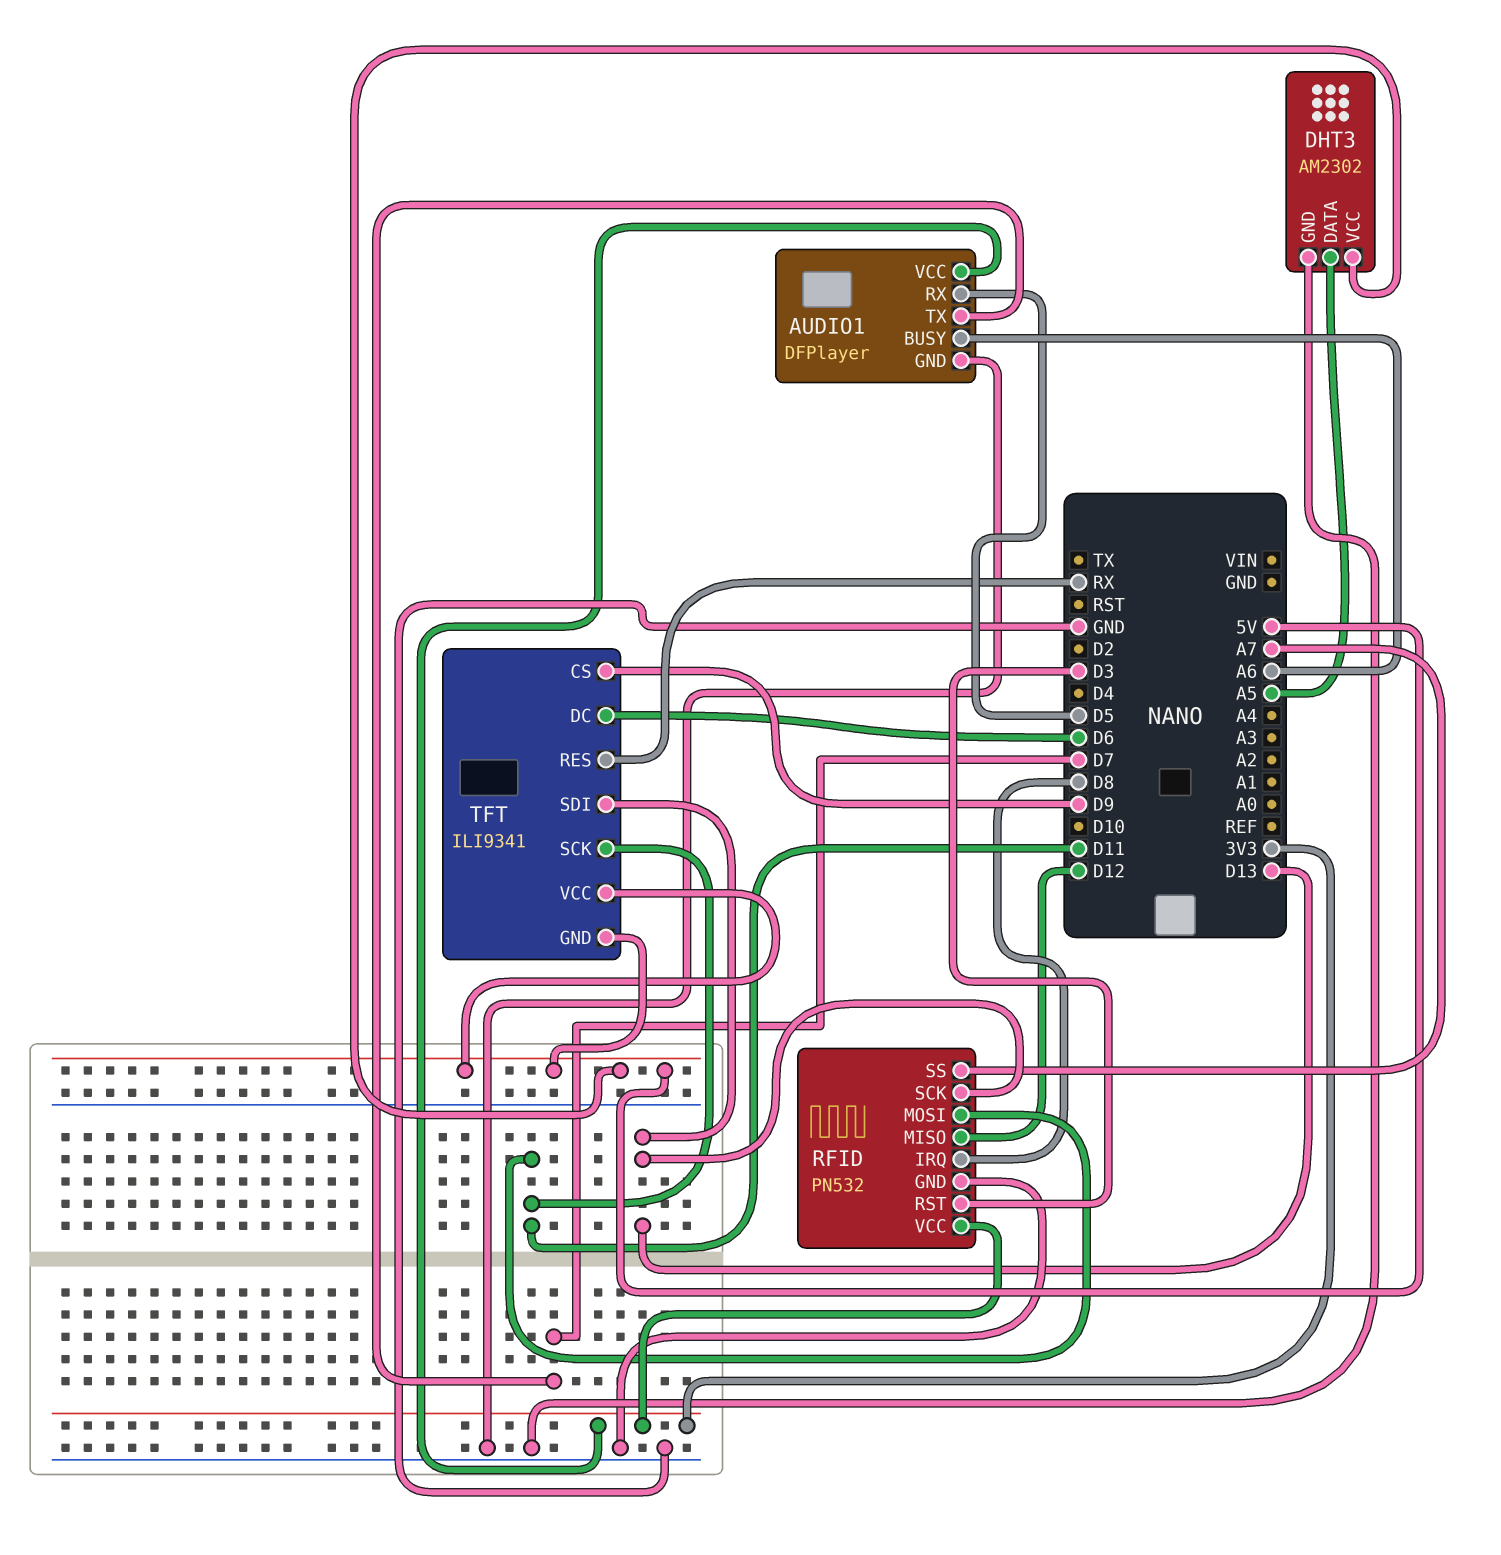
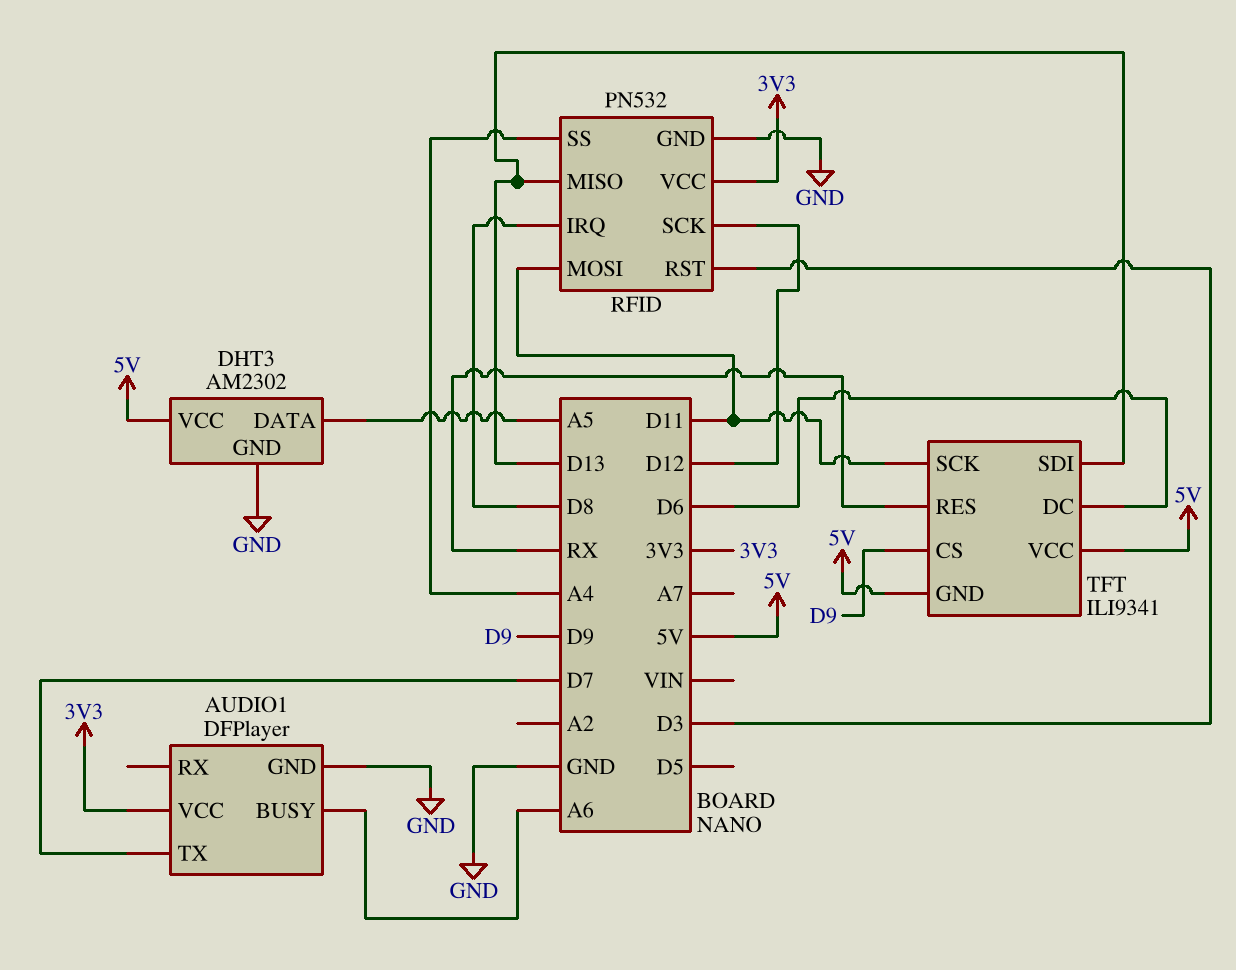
AUDIO1 pin RX: D5 -> none
RFID pin MISO: D12 -> D13
RFID pin SCK: D13 -> D12
RFID pin SS: A7 -> A4

